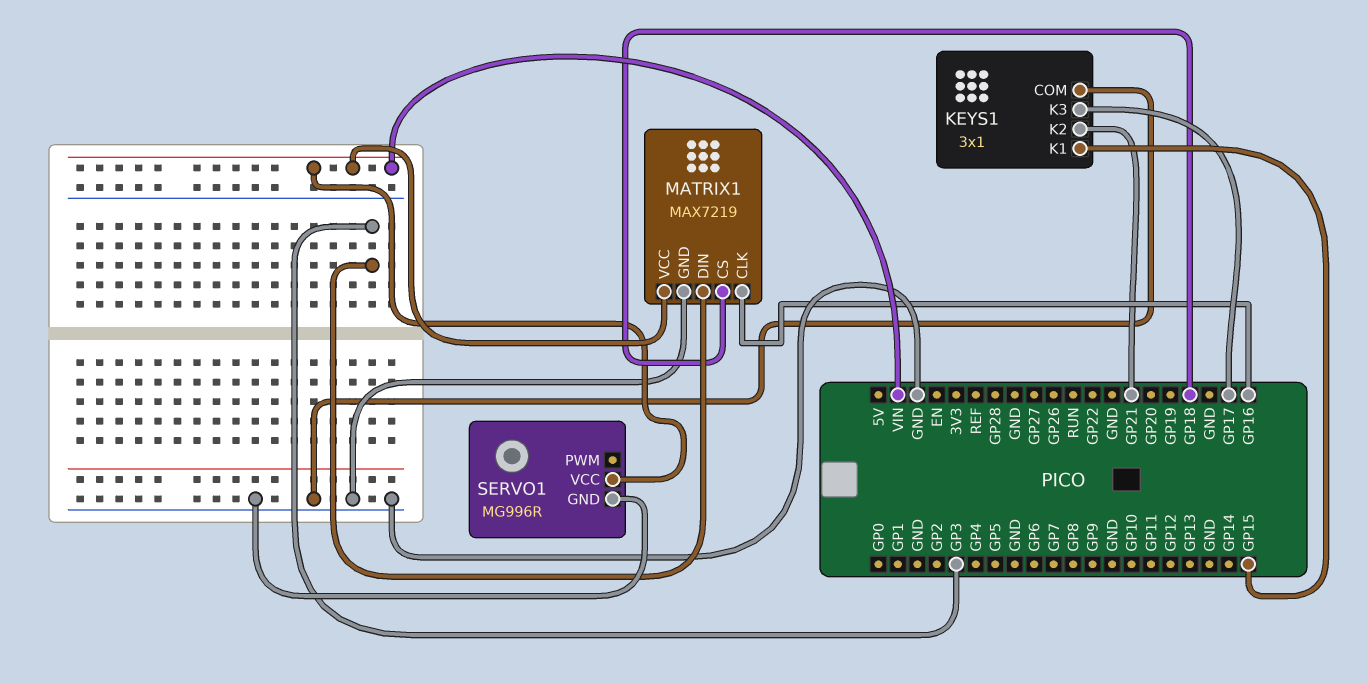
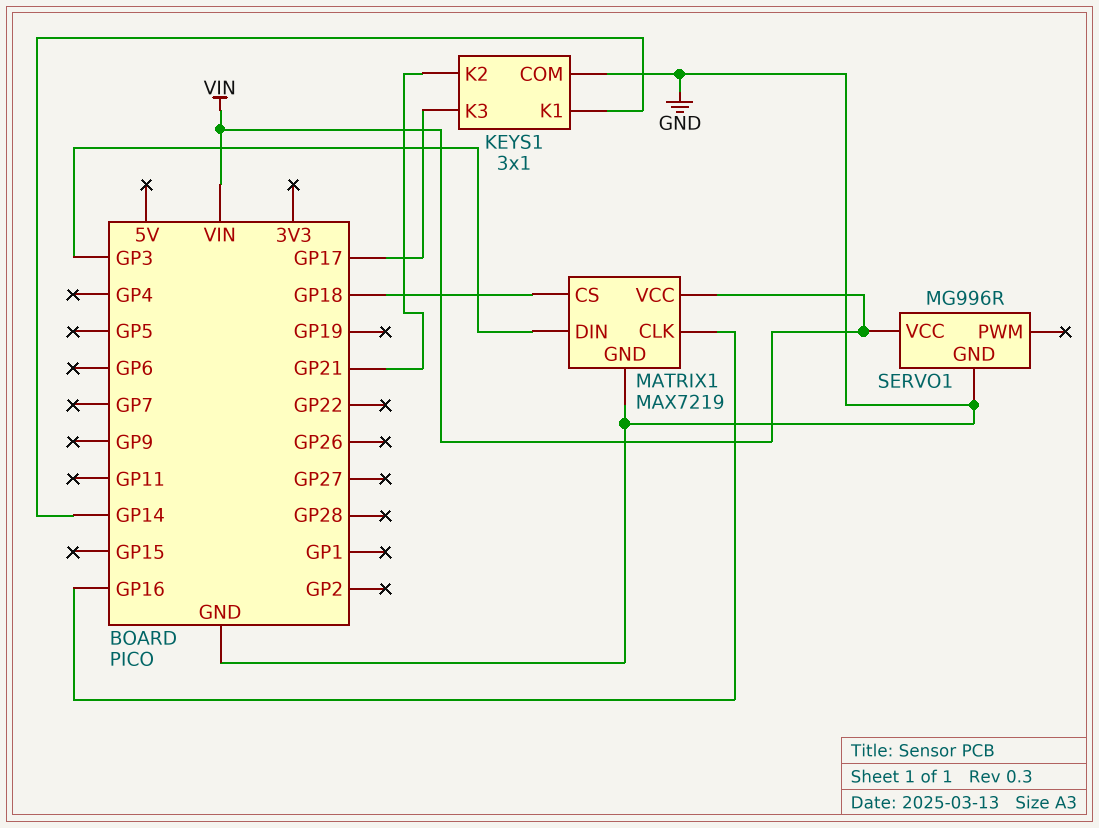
KEYS1 pin K1: GP15 -> GP14

